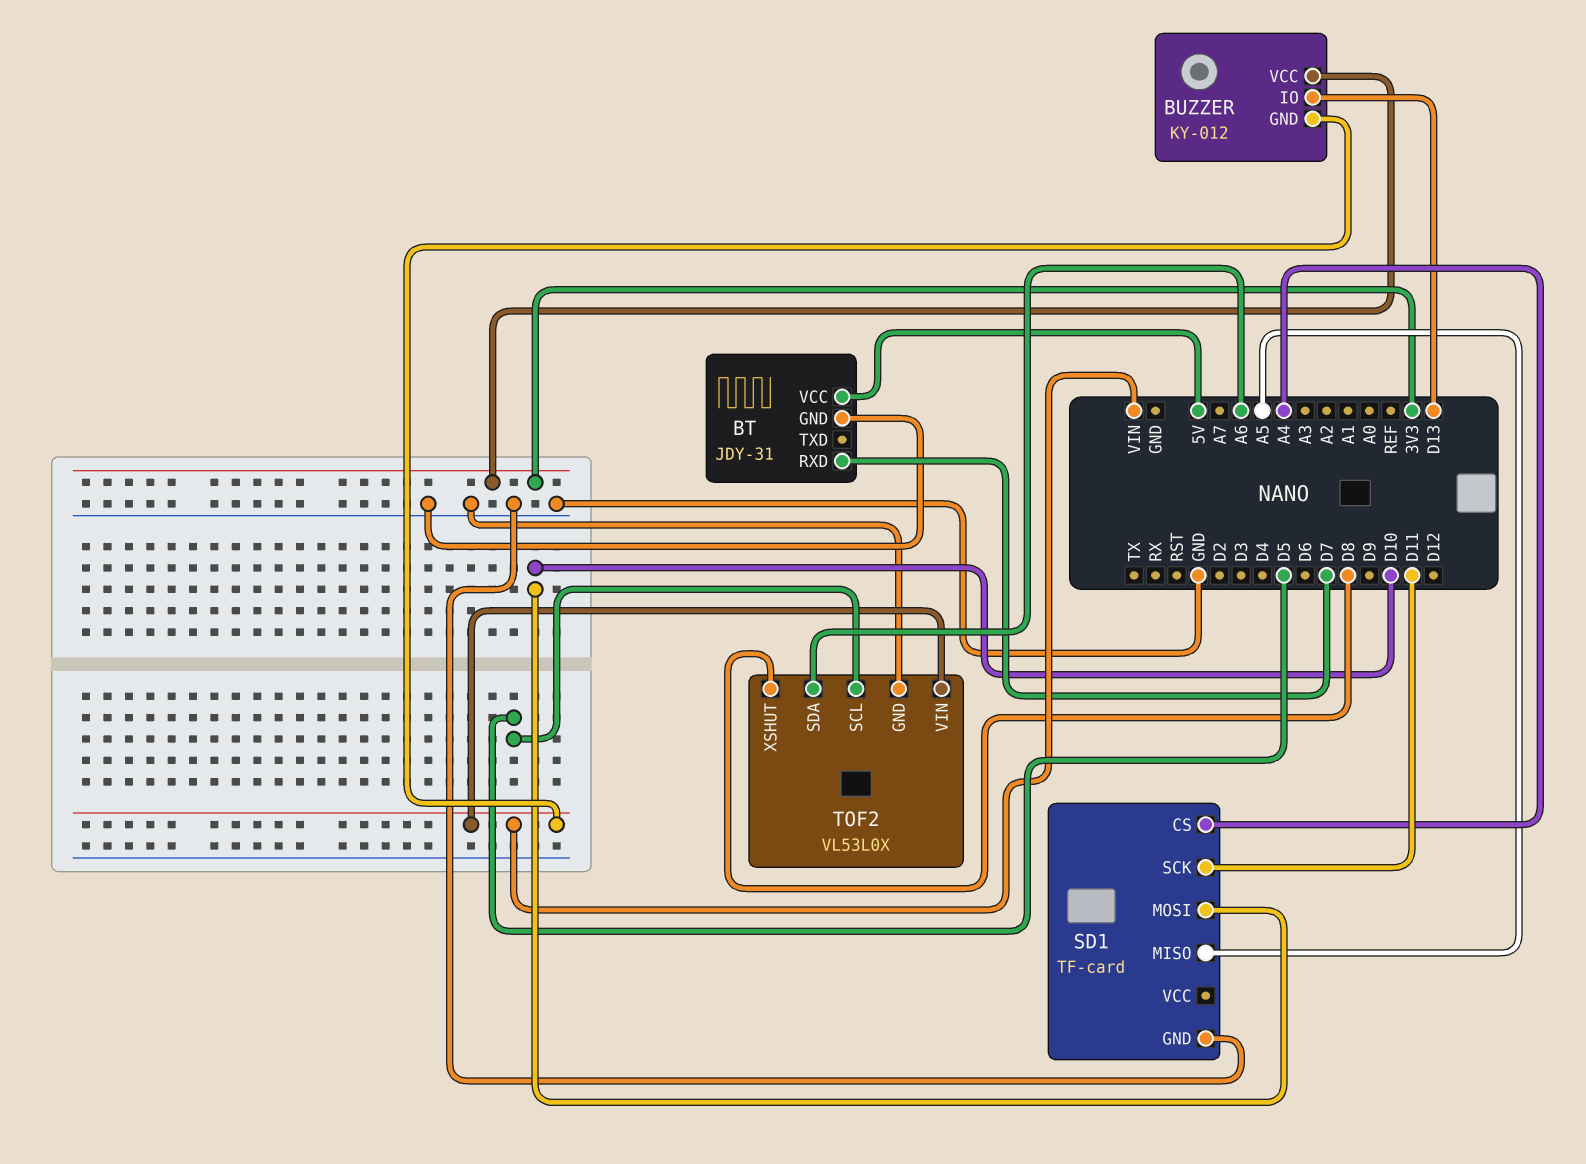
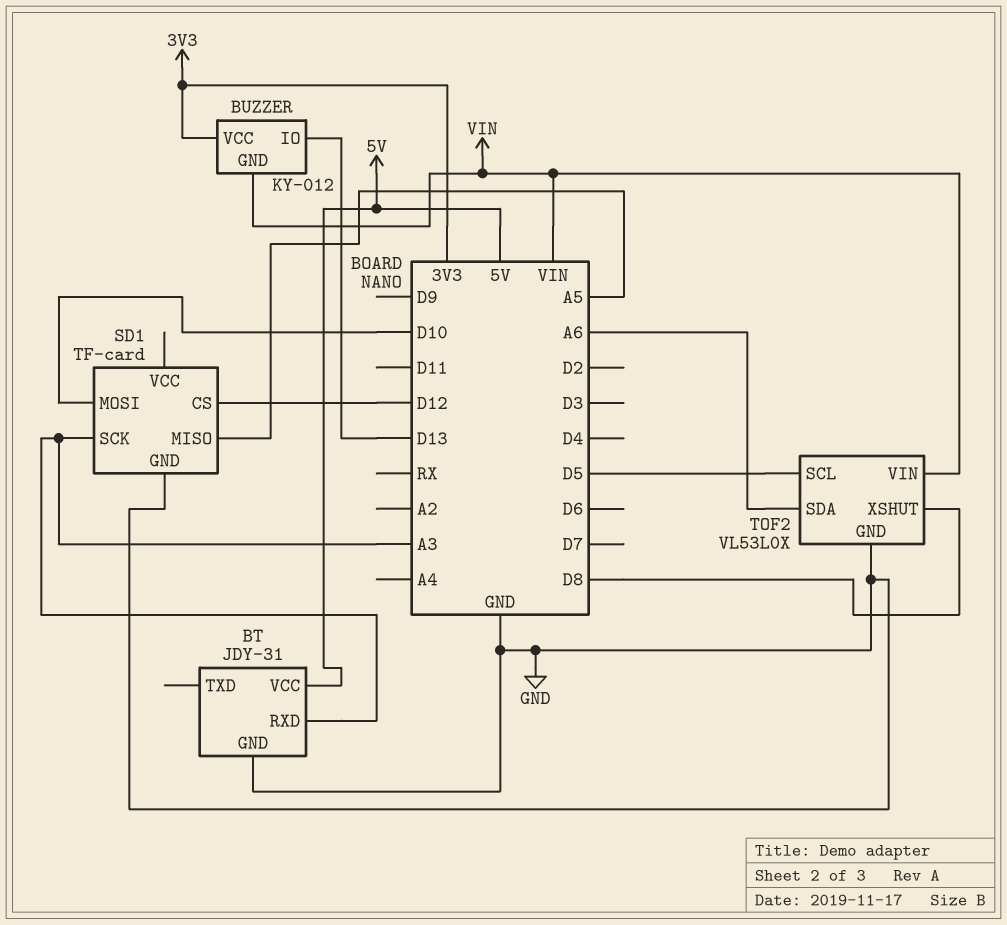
BT pin RXD: D7 -> A3
SD1 pin CS: A4 -> D12
SD1 pin SCK: D11 -> A3

